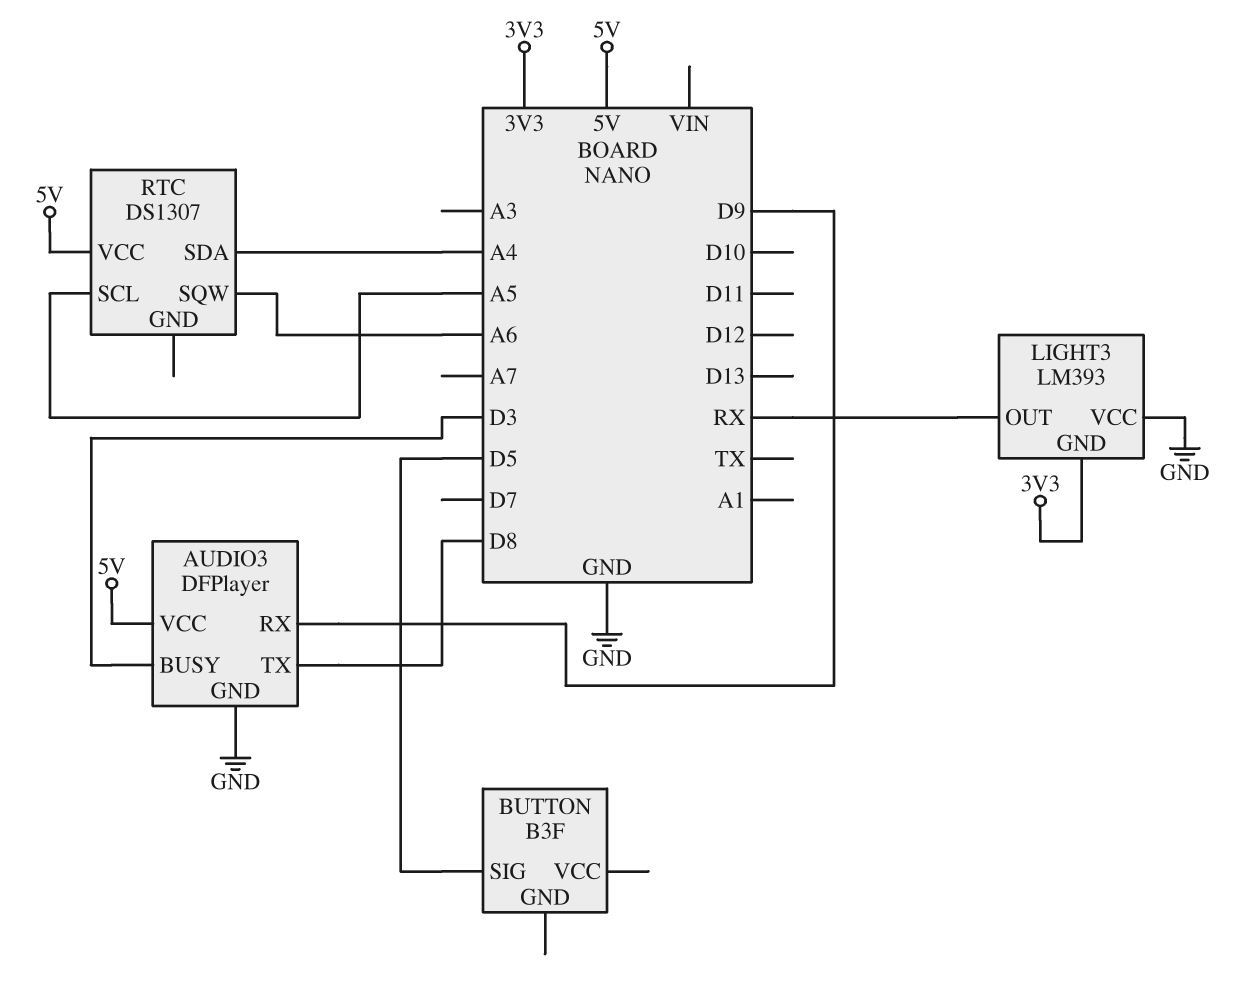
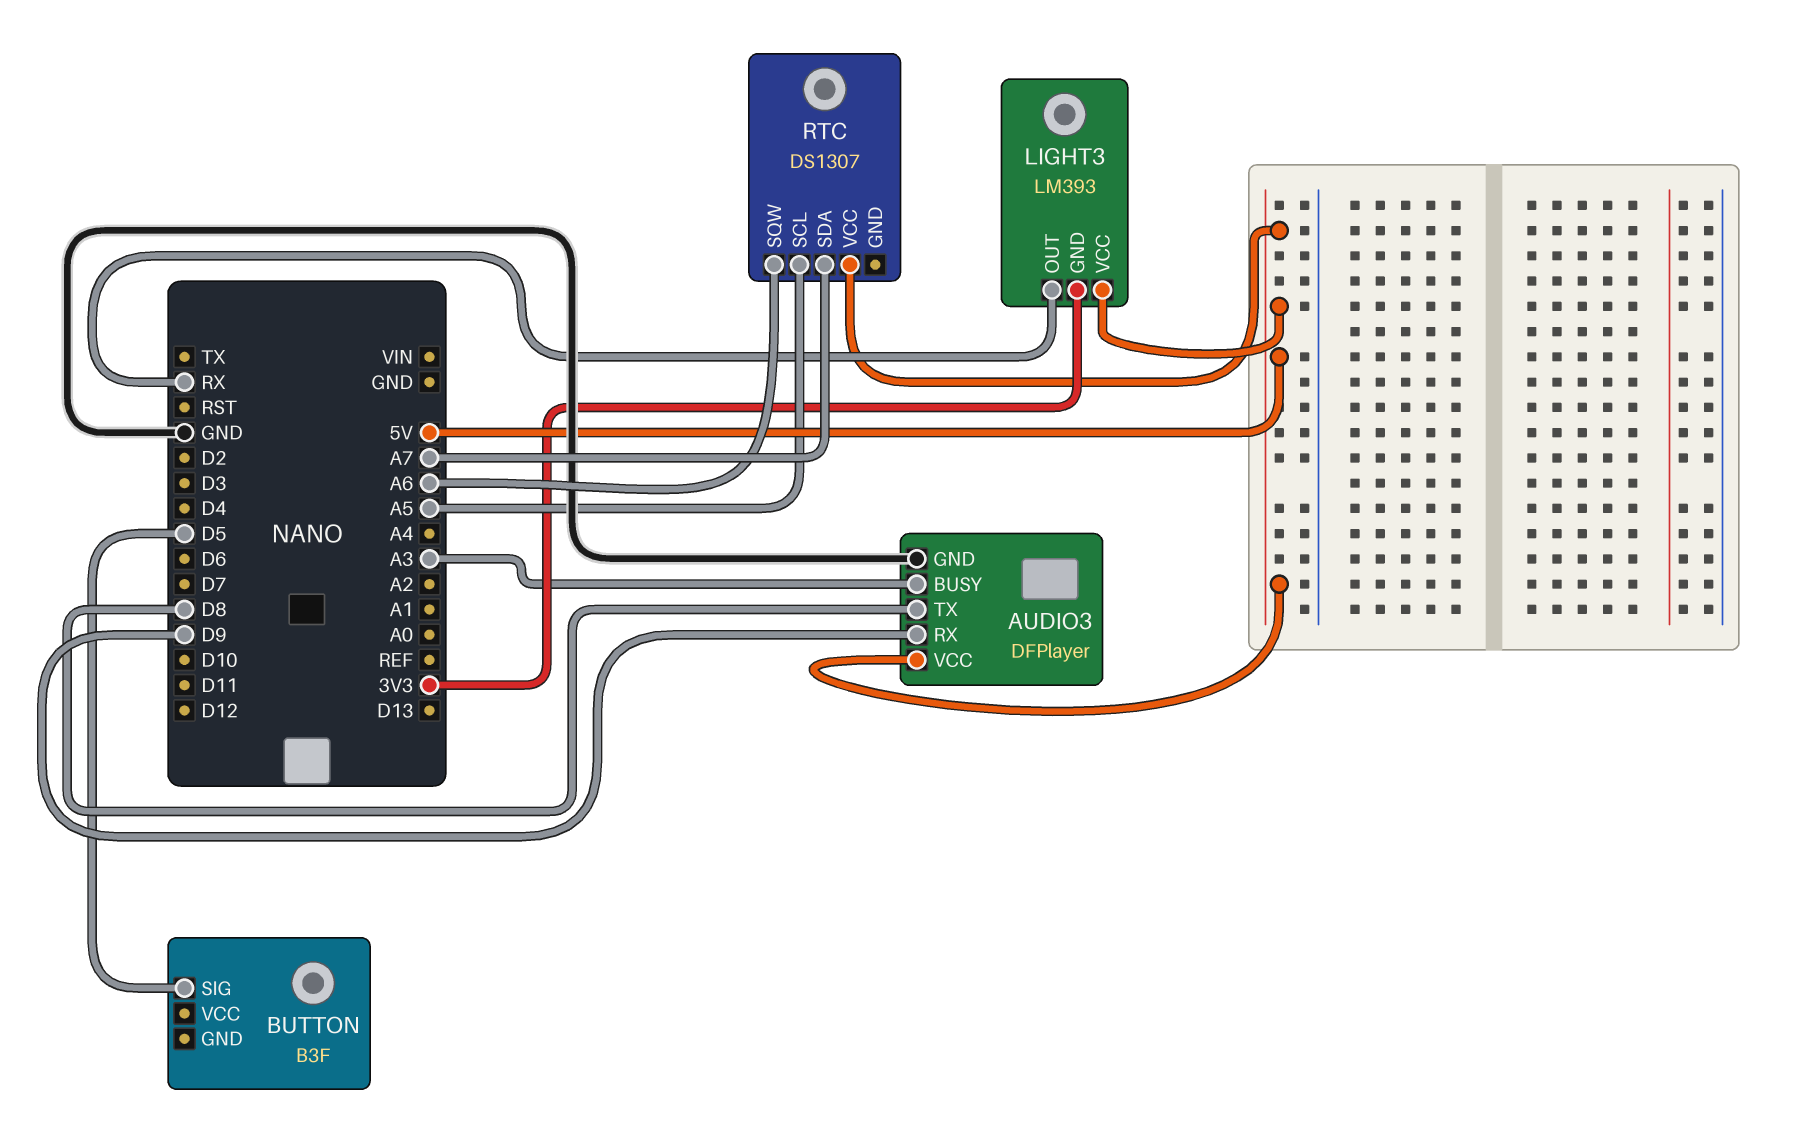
AUDIO3 pin BUSY: D3 -> A3
LIGHT3 pin VCC: GND -> 5V
RTC pin SDA: A4 -> A7

